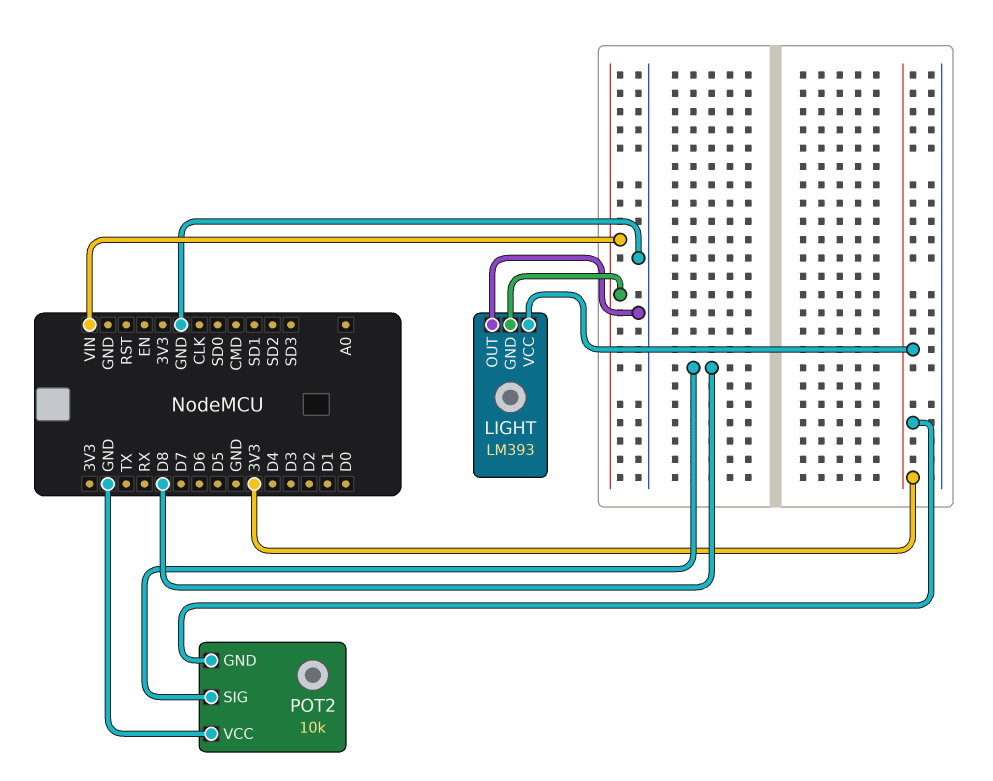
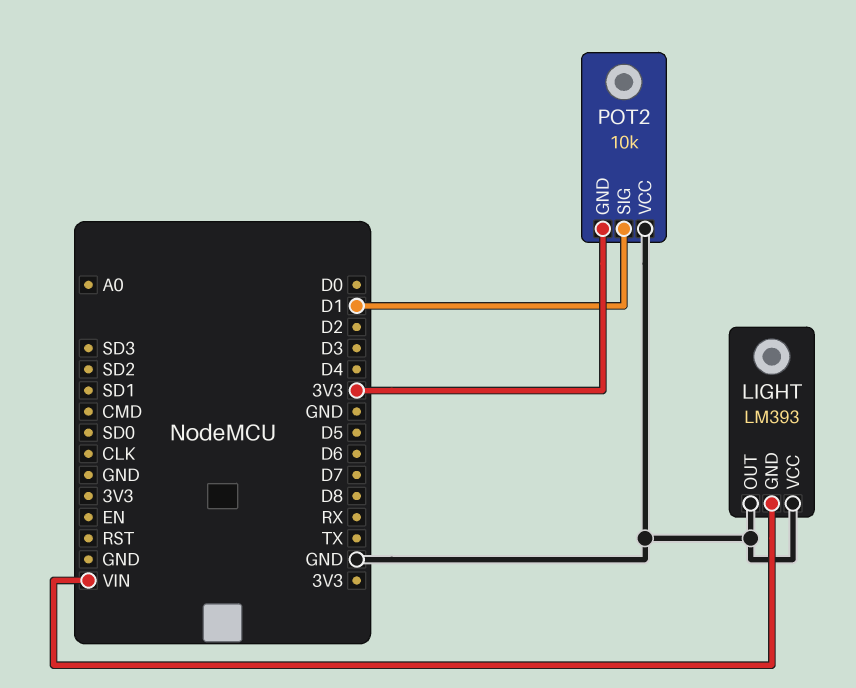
LIGHT pin VCC: 3V3 -> GND
POT2 pin SIG: D8 -> D1

